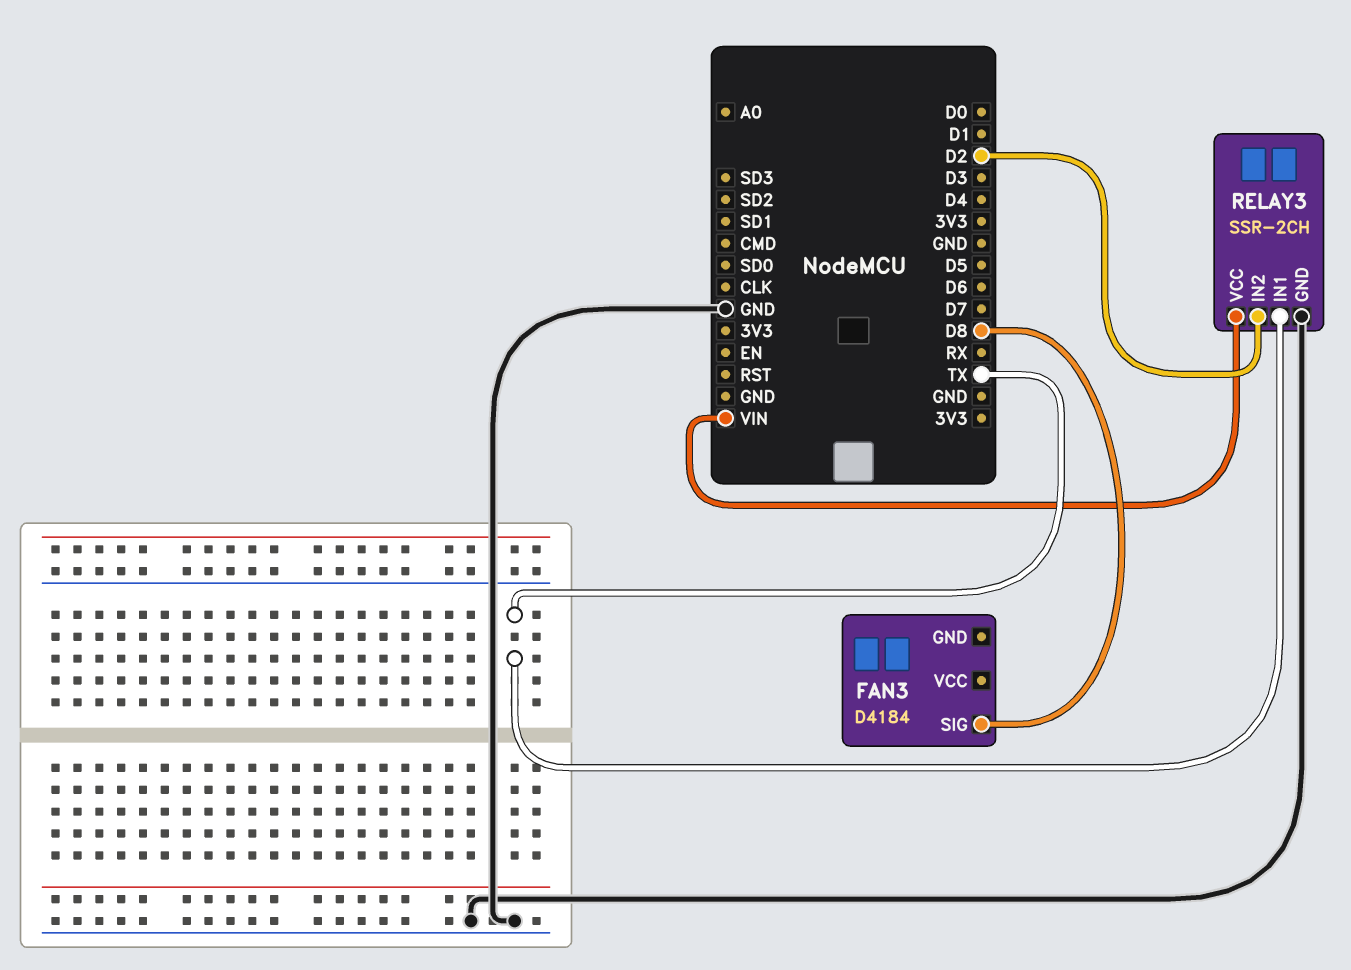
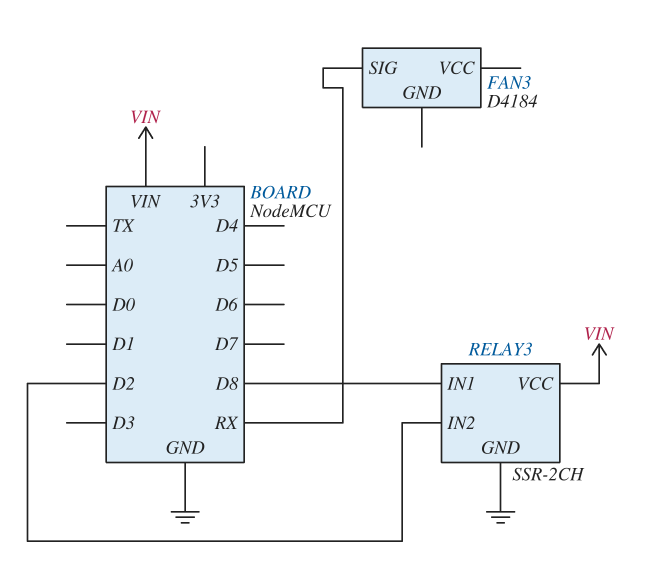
FAN3 pin SIG: D8 -> RX
RELAY3 pin IN1: TX -> D8

